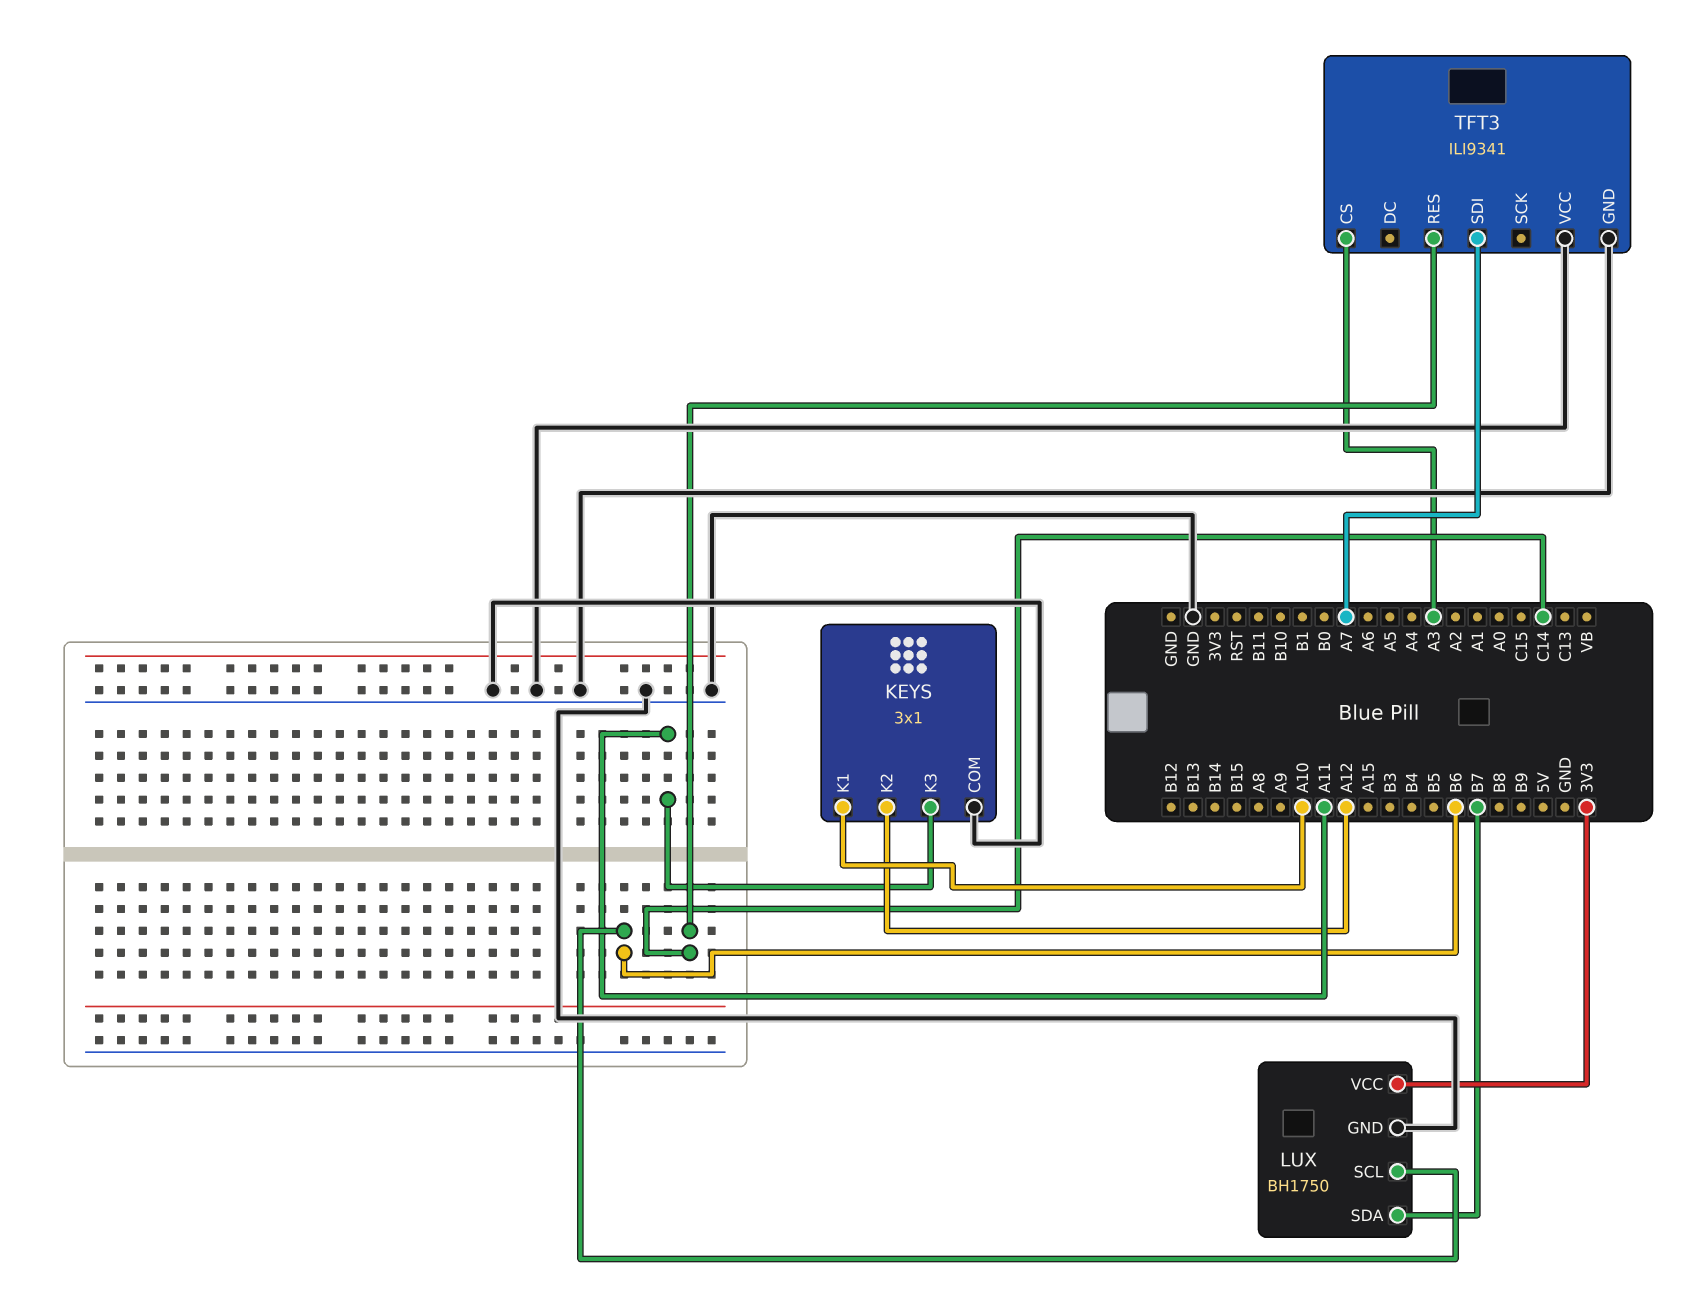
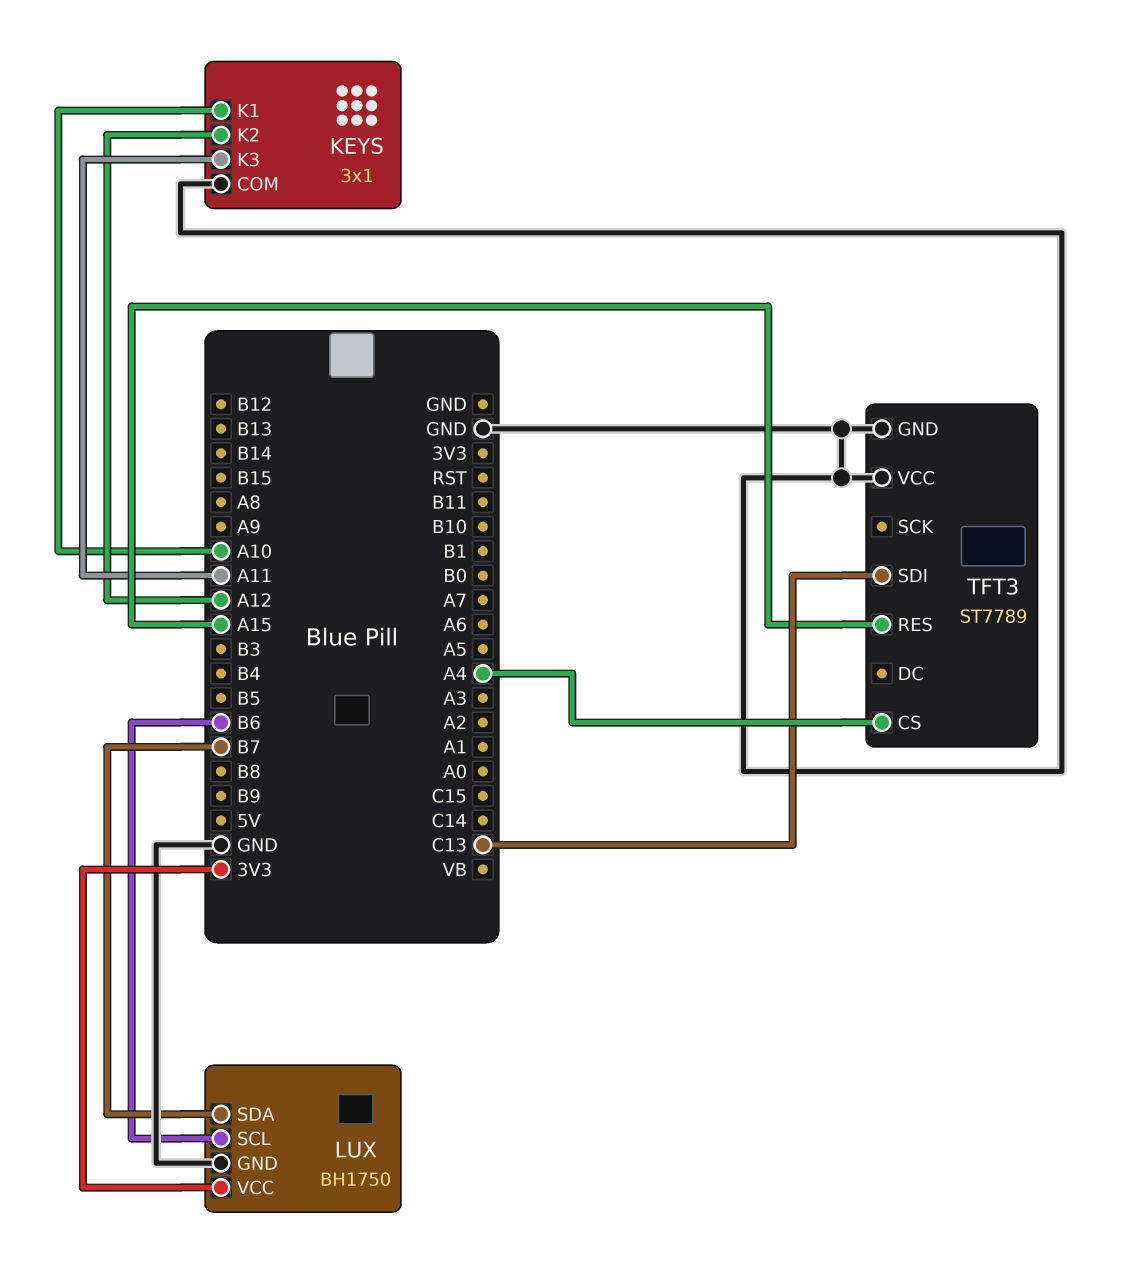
TFT3: ILI9341 -> ST7789
TFT3 pin CS: A3 -> A4
TFT3 pin RES: C14 -> A15
TFT3 pin SDI: A7 -> C13

